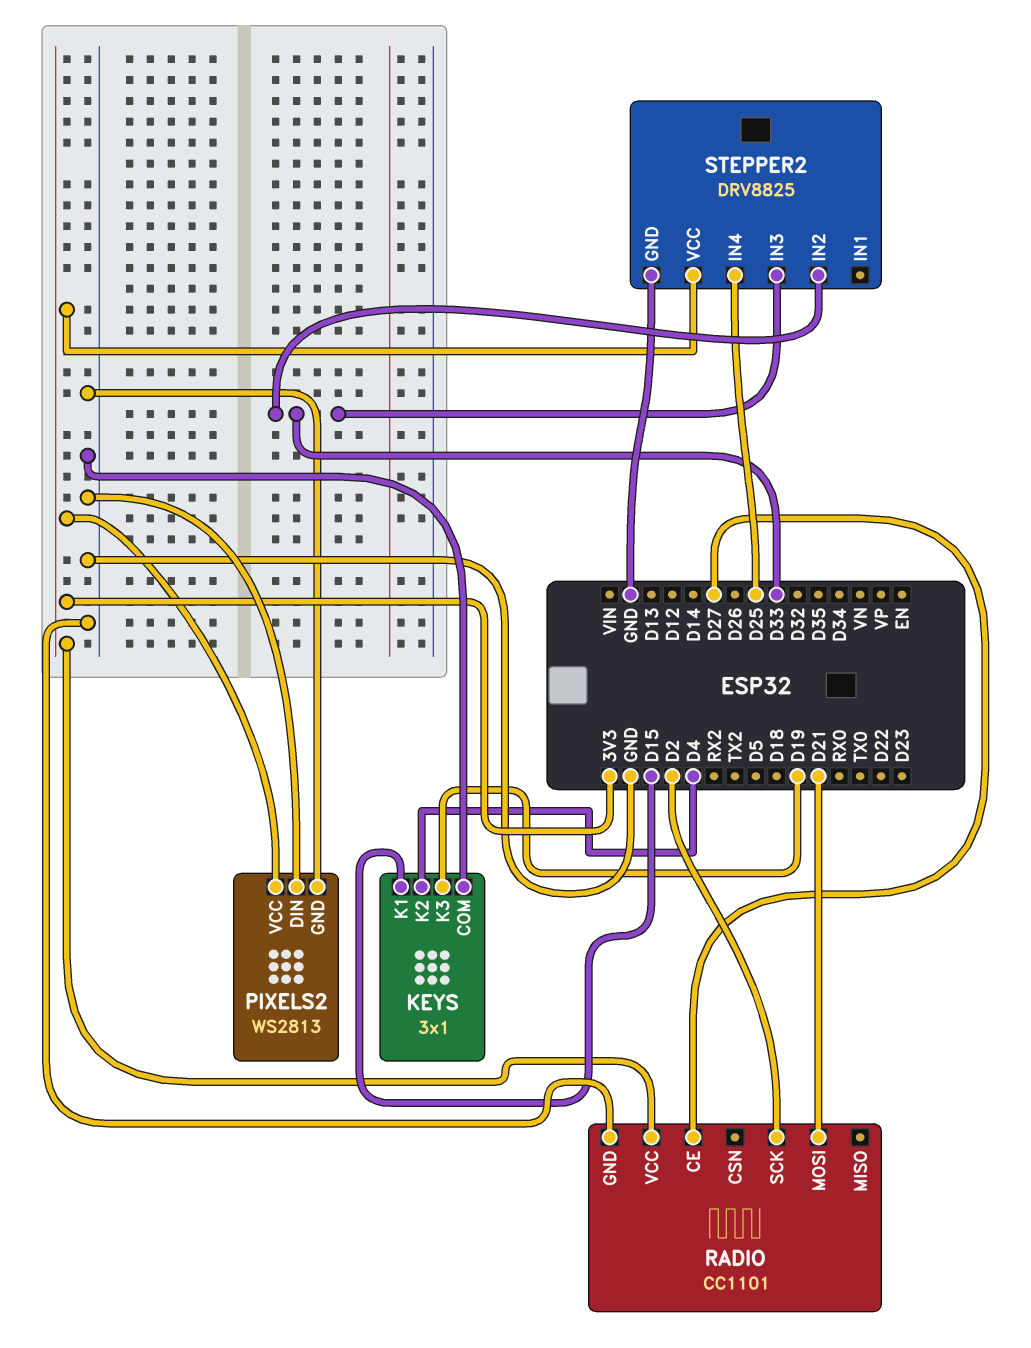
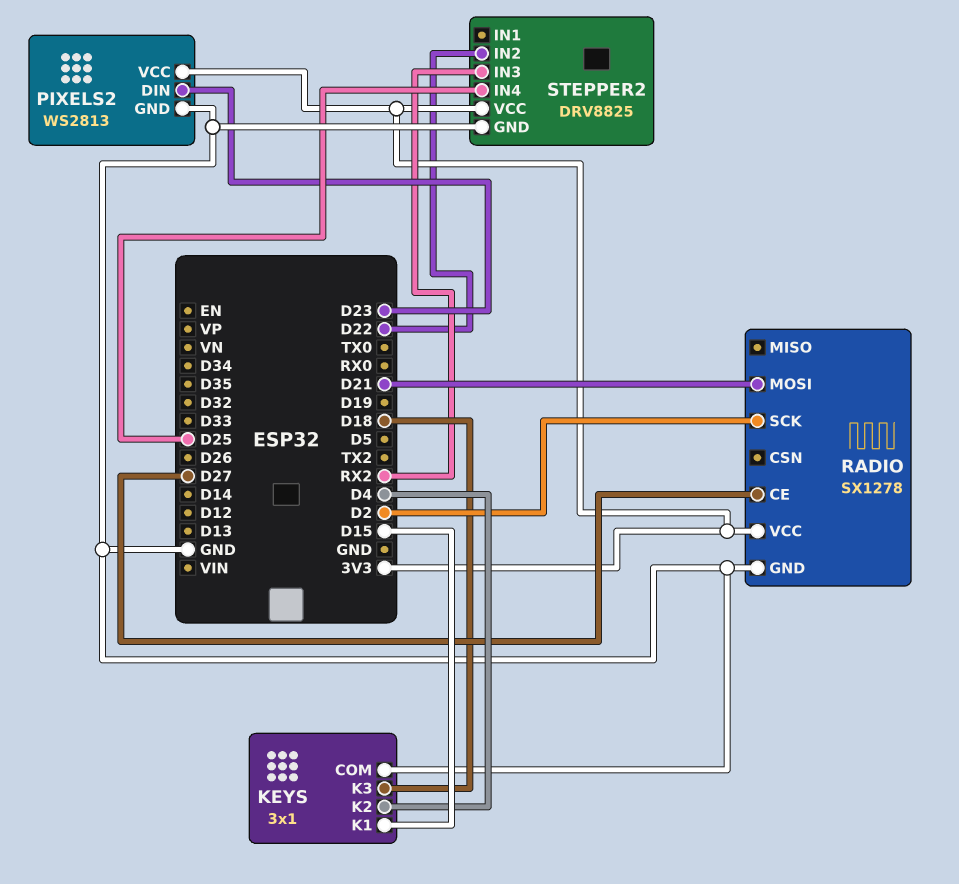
KEYS pin K3: D19 -> D18
PIXELS2 pin DIN: GND -> D23
RADIO: CC1101 -> SX1278
STEPPER2 pin IN2: D33 -> D22
STEPPER2 pin IN3: D33 -> RX2

